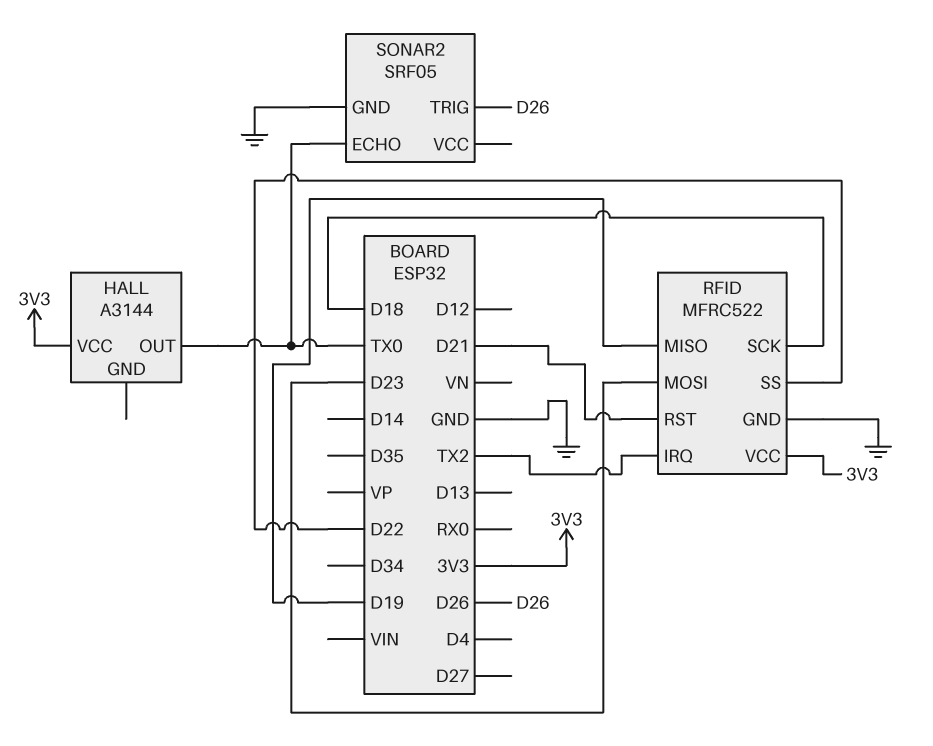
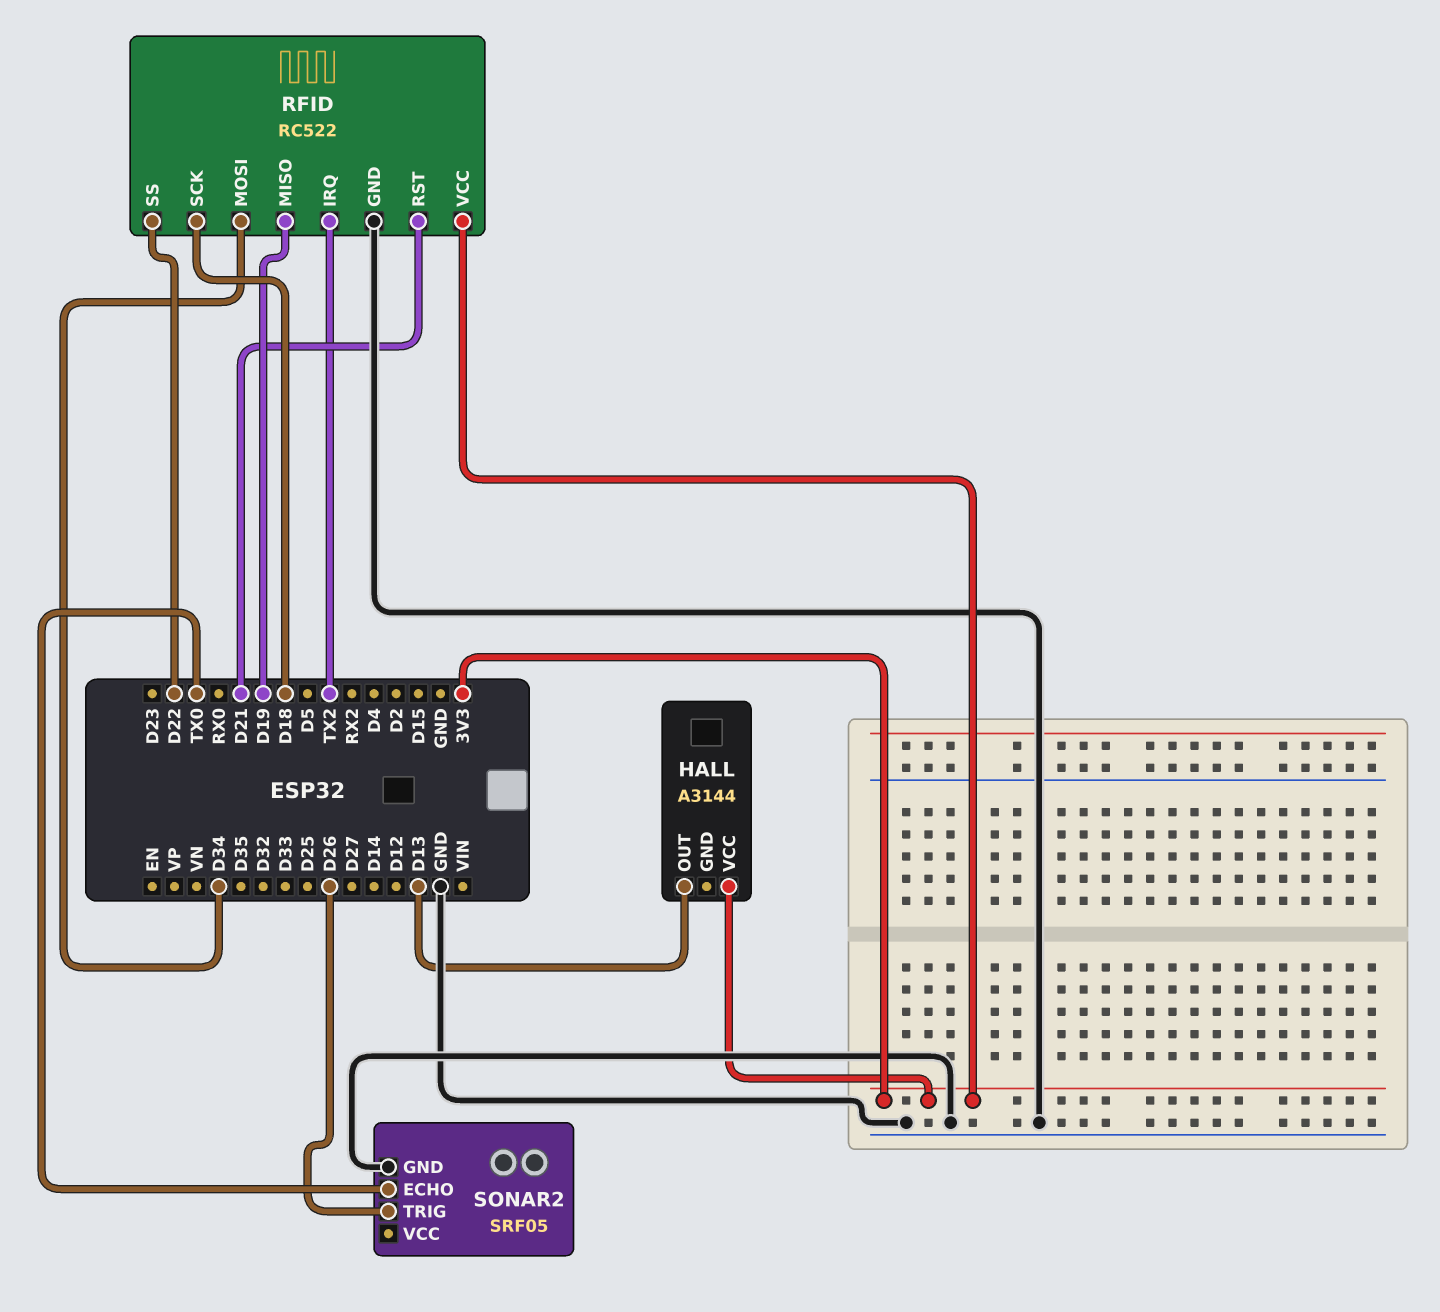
HALL pin OUT: TX0 -> D13
RFID: MFRC522 -> RC522
RFID pin MOSI: D23 -> D34

